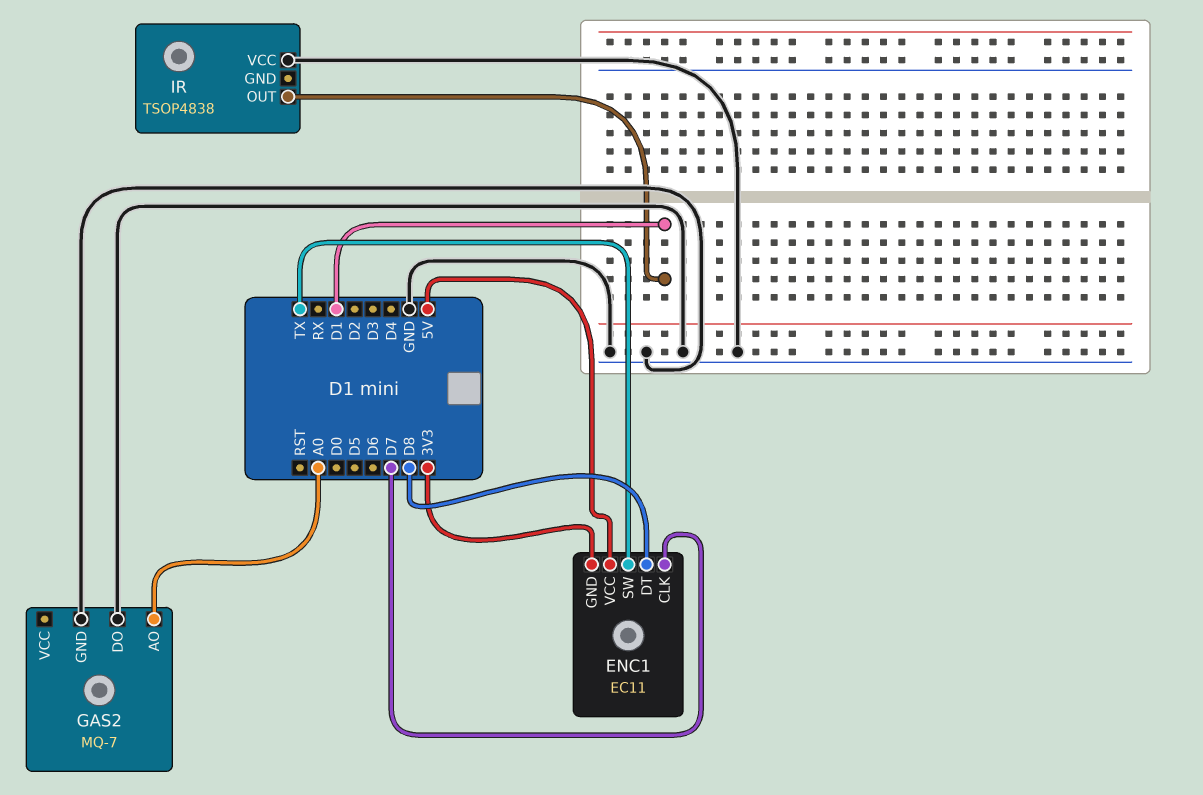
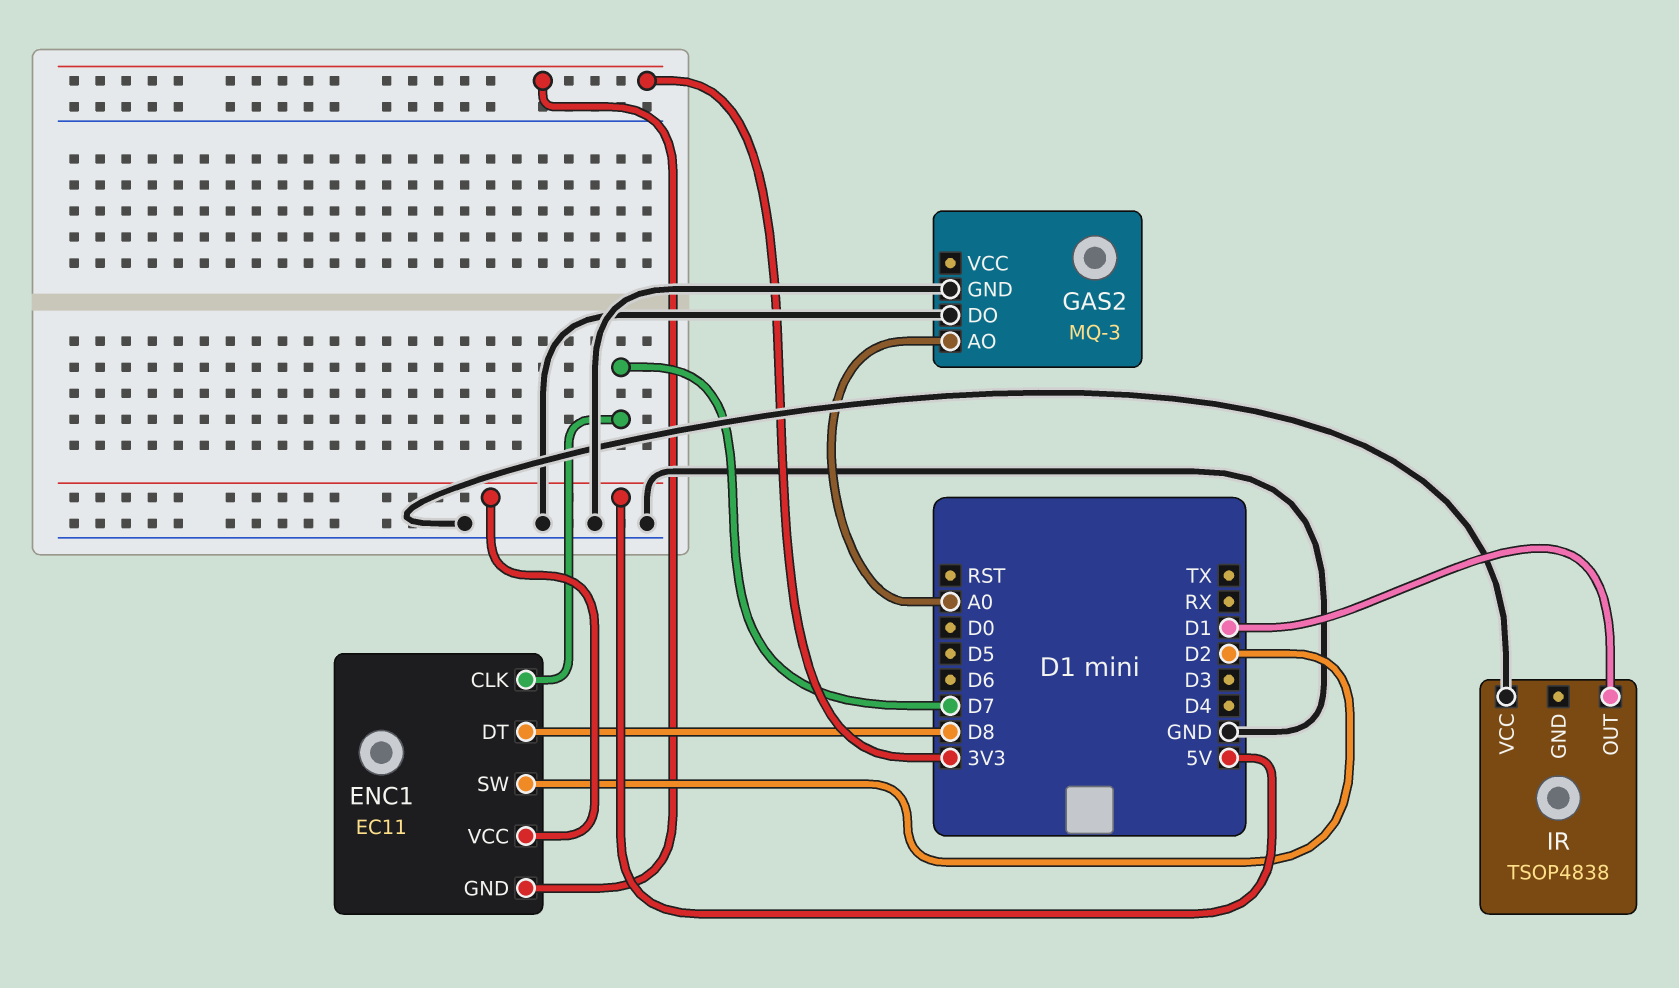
ENC1 pin SW: TX -> D2
GAS2: MQ-7 -> MQ-3

